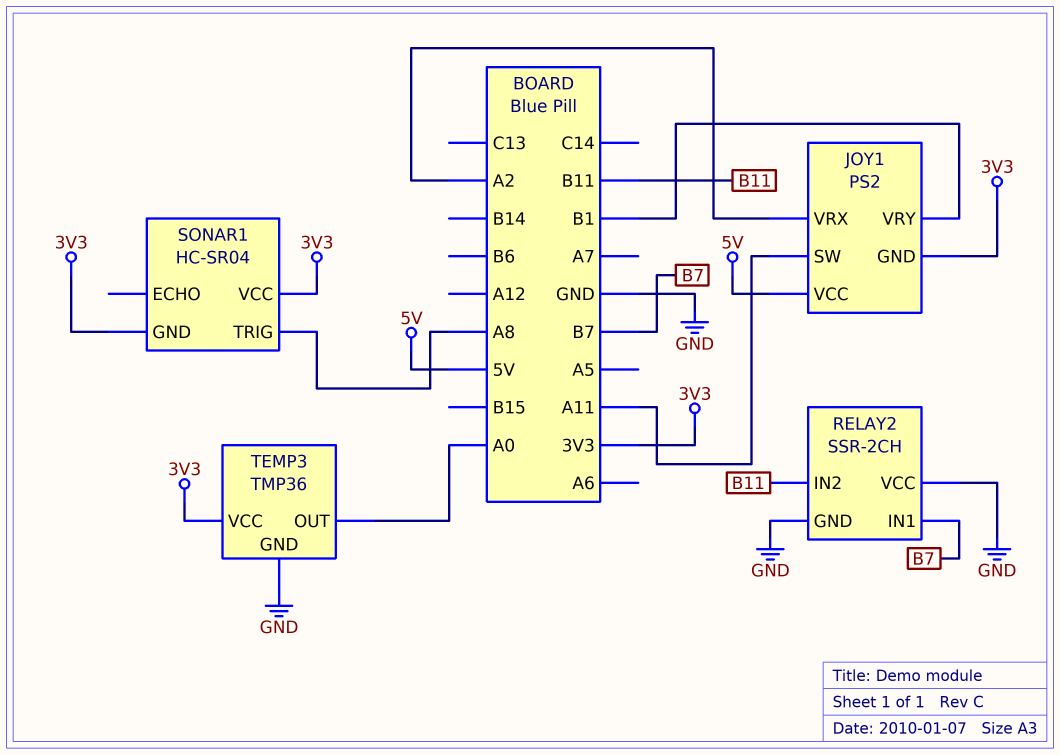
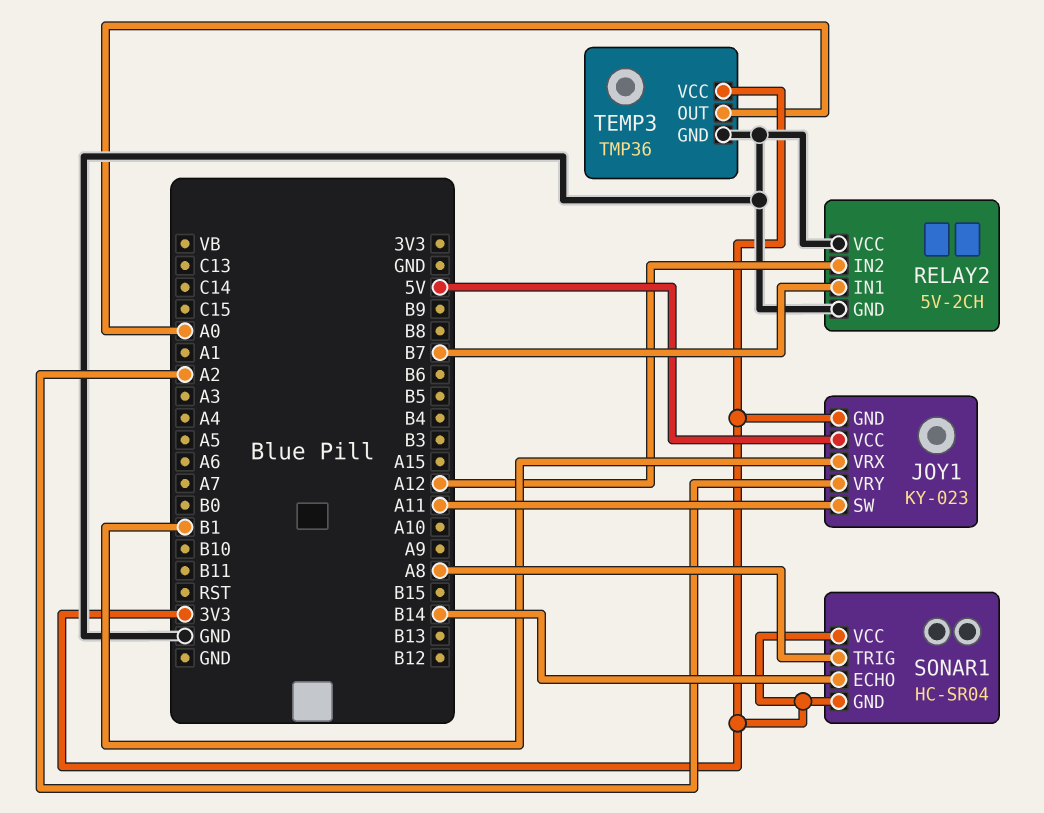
JOY1: PS2 -> KY-023
JOY1 pin VRX: A2 -> B1
JOY1 pin VRY: B1 -> A2
RELAY2: SSR-2CH -> 5V-2CH
RELAY2 pin IN2: B11 -> A12
SONAR1 pin ECHO: none -> B14

